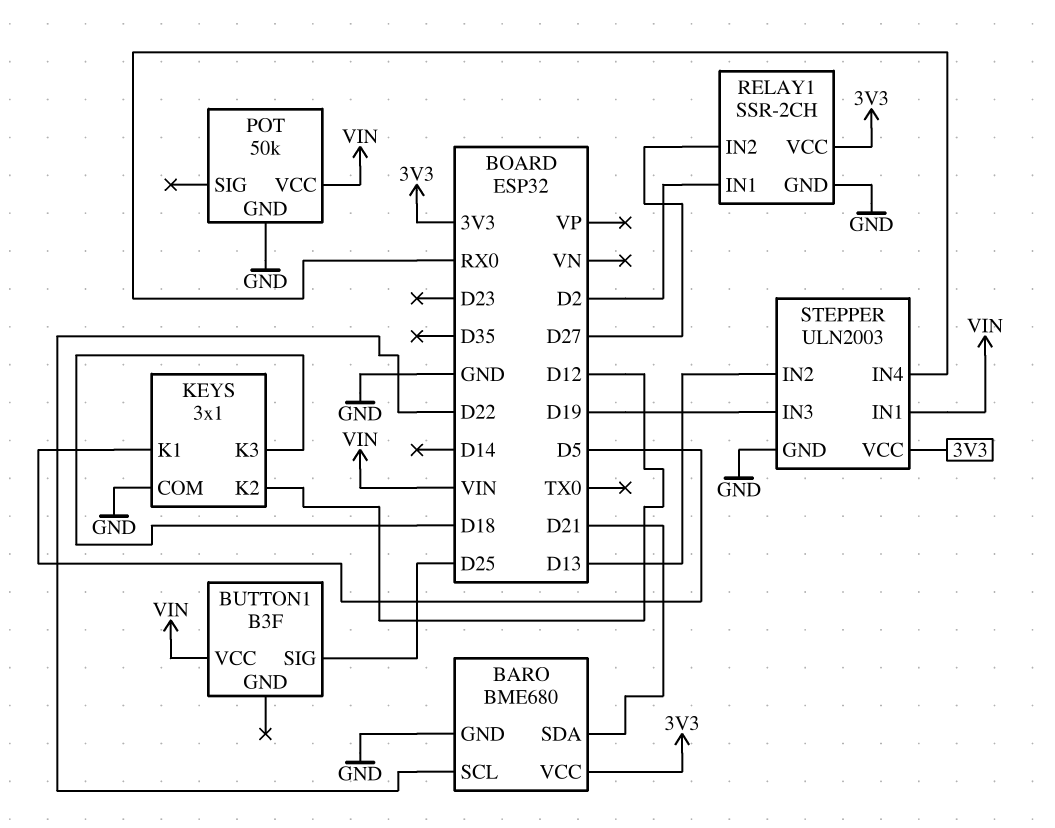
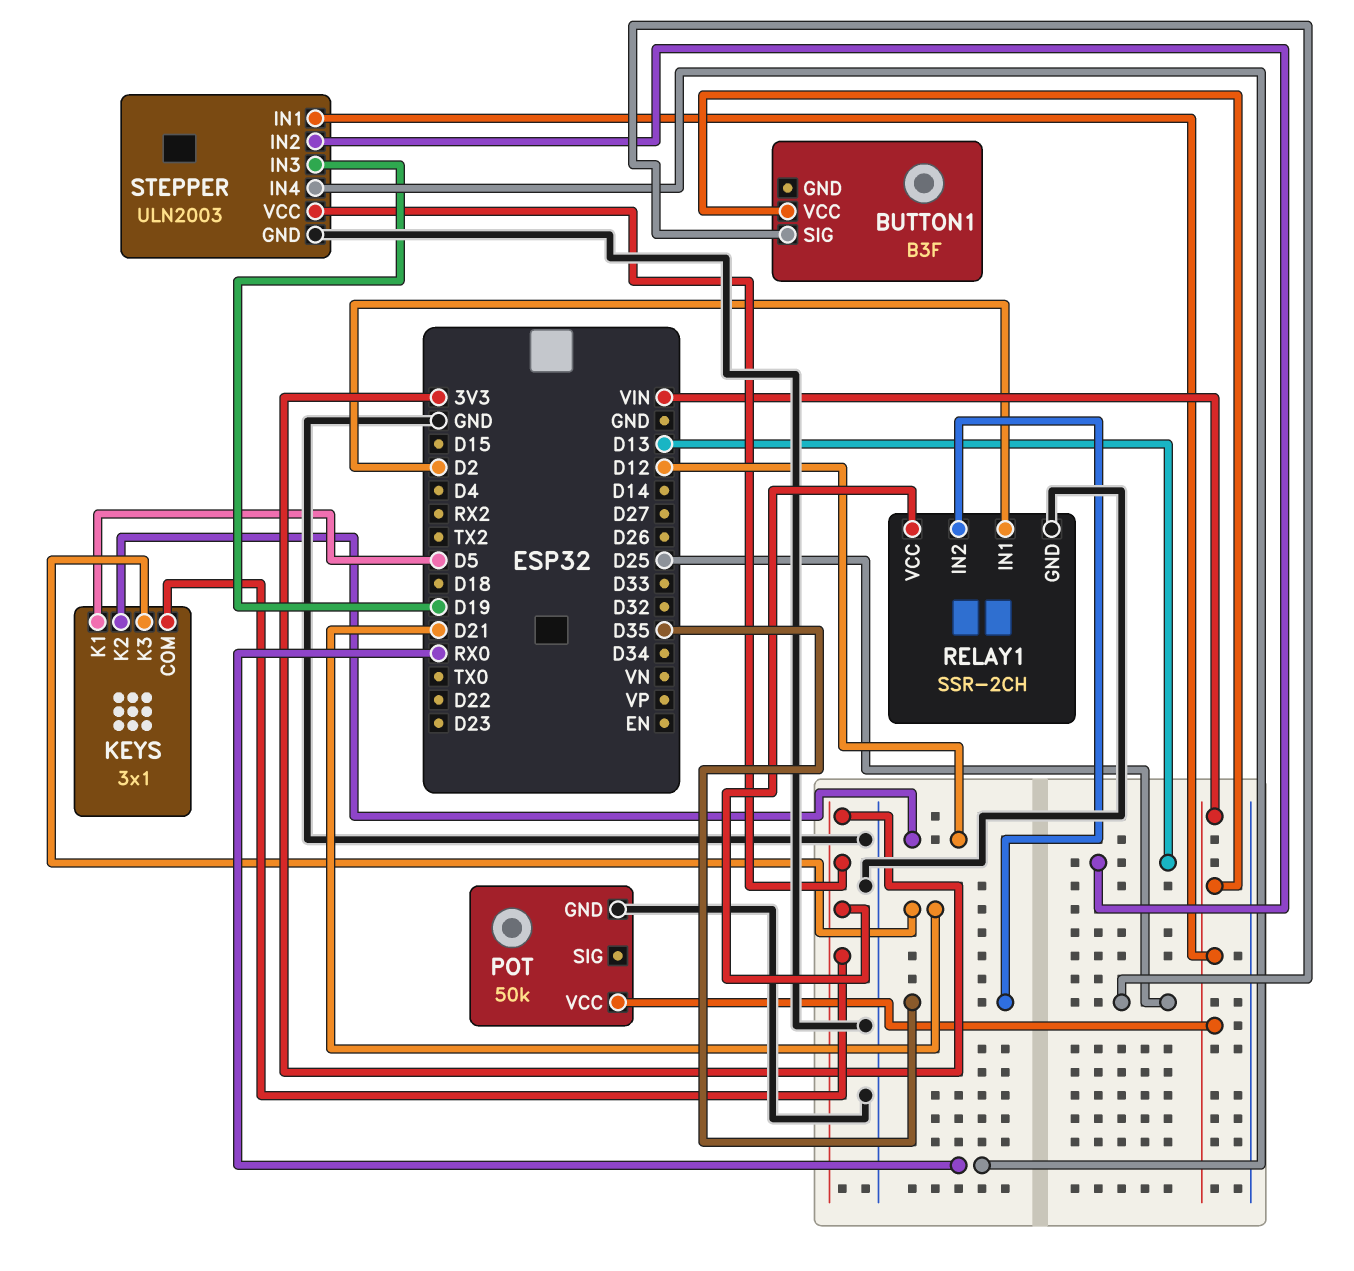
BARO: BME680 -> none
BARO pin GND: GND -> none
BARO pin SCL: D22 -> none
BARO pin SDA: D21 -> none
BARO pin VCC: 3V3 -> none
KEYS pin COM: GND -> 3V3
KEYS pin K3: D18 -> D21
RELAY1 pin IN2: D27 -> D35

